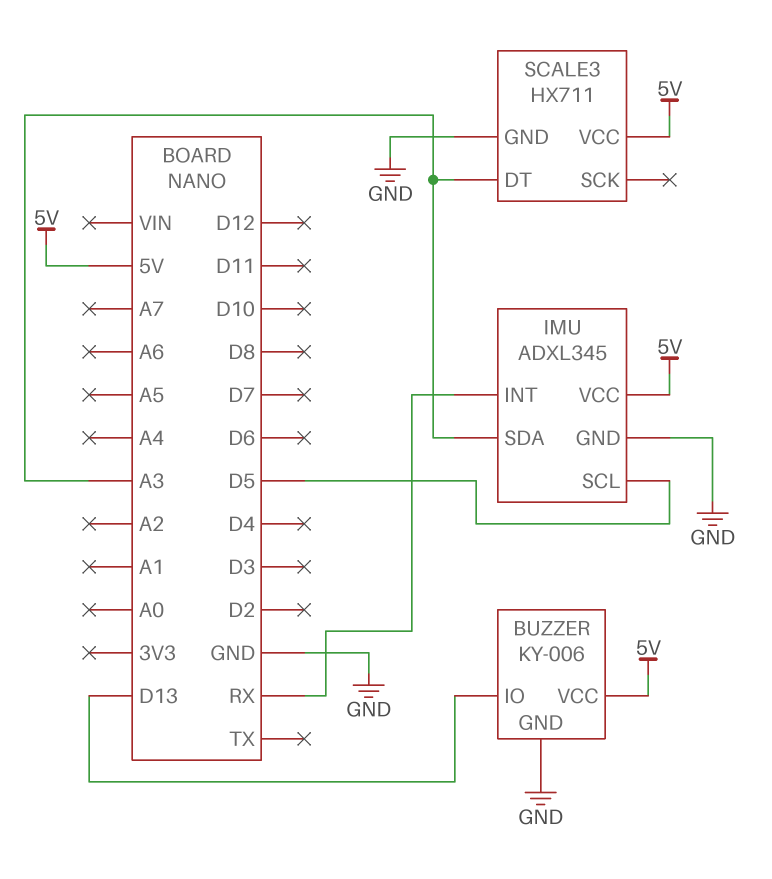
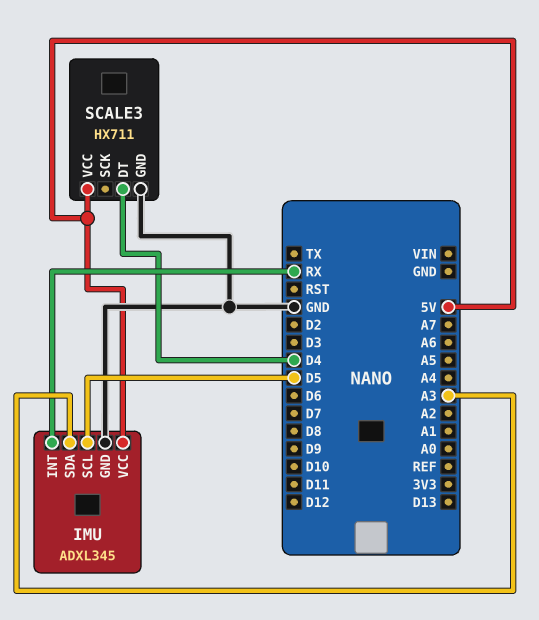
BUZZER: KY-006 -> none
BUZZER pin GND: GND -> none
BUZZER pin IO: D13 -> none
BUZZER pin VCC: 5V -> none
SCALE3 pin DT: A3 -> D4

